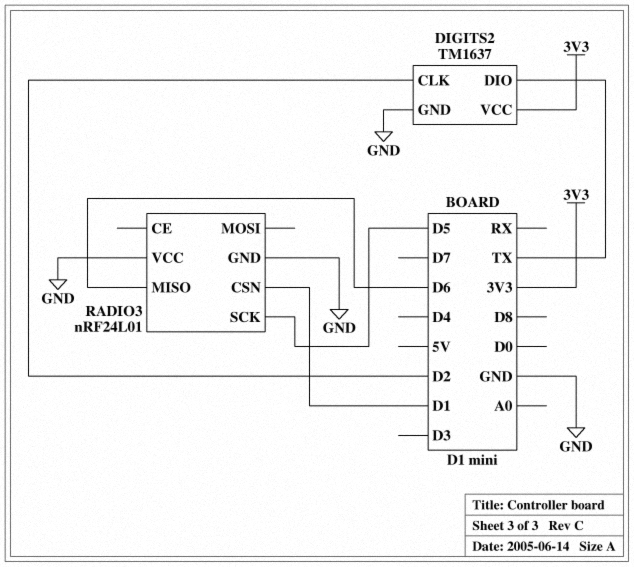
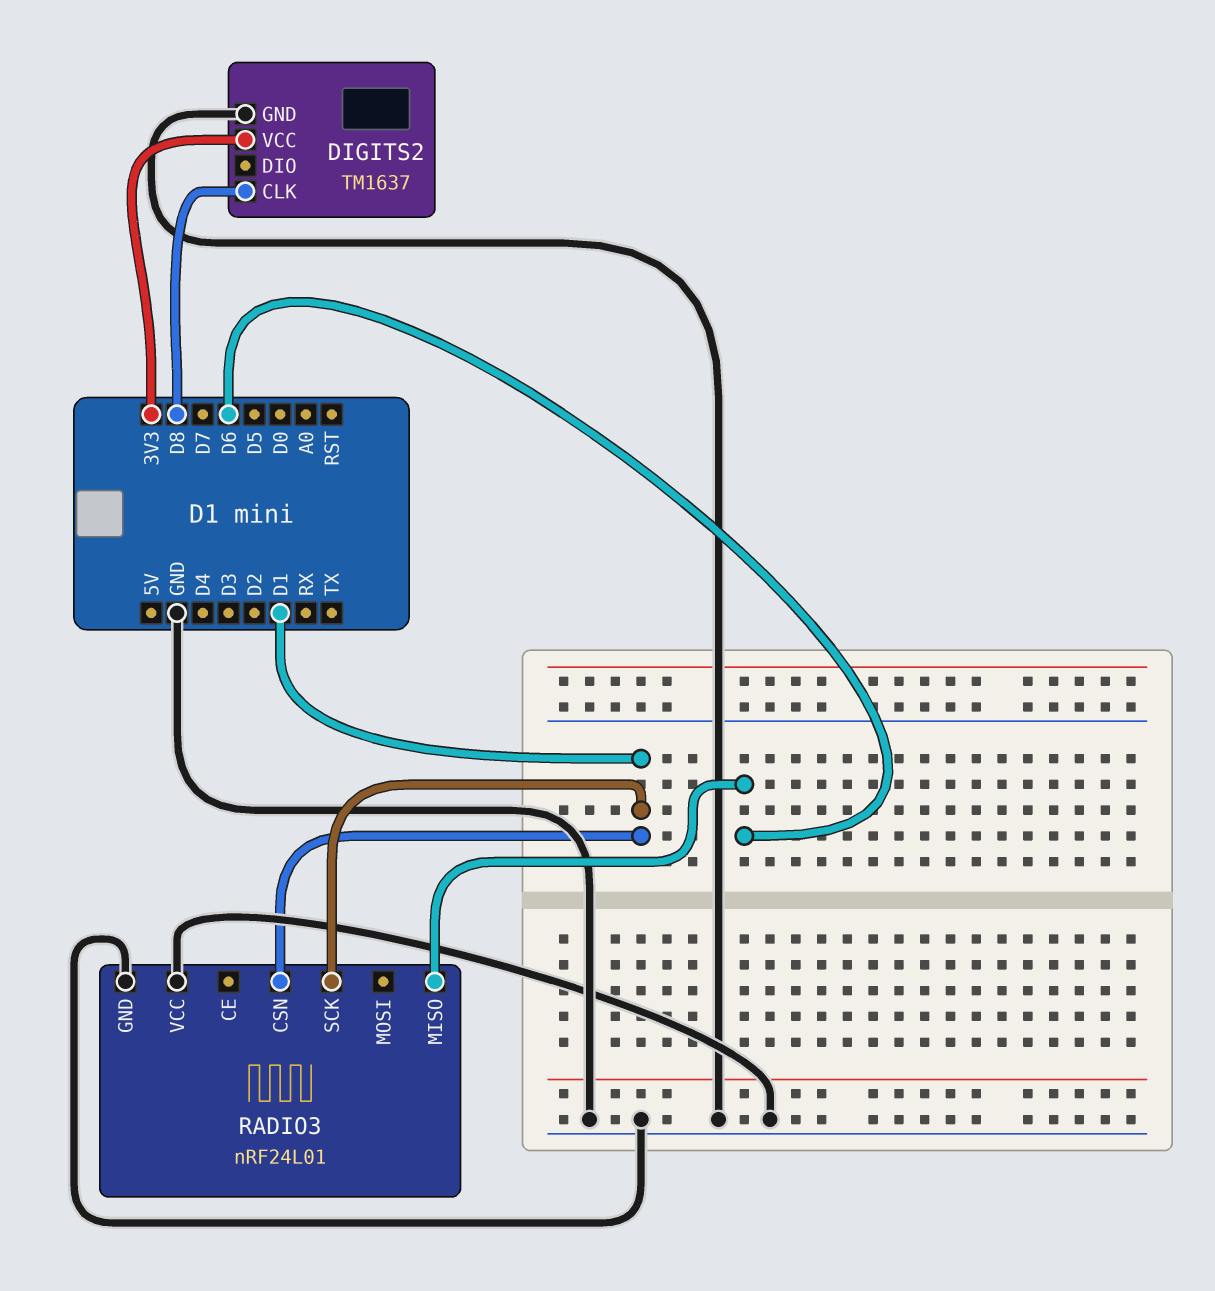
DIGITS2 pin CLK: D2 -> D8
DIGITS2 pin DIO: TX -> none
RADIO3 pin SCK: D5 -> D1

